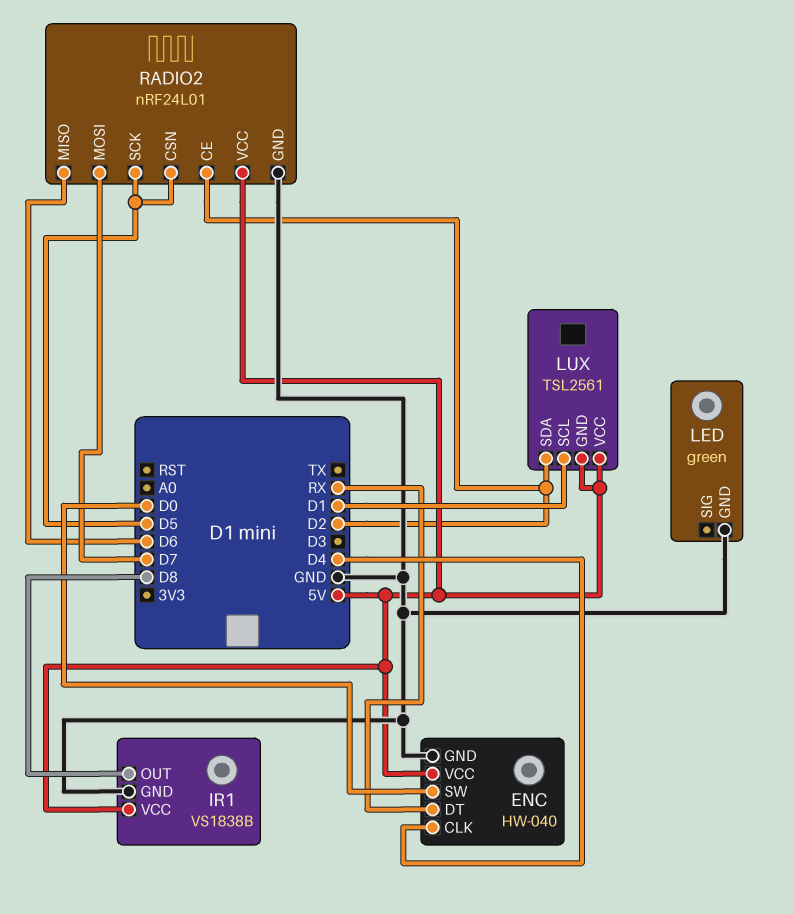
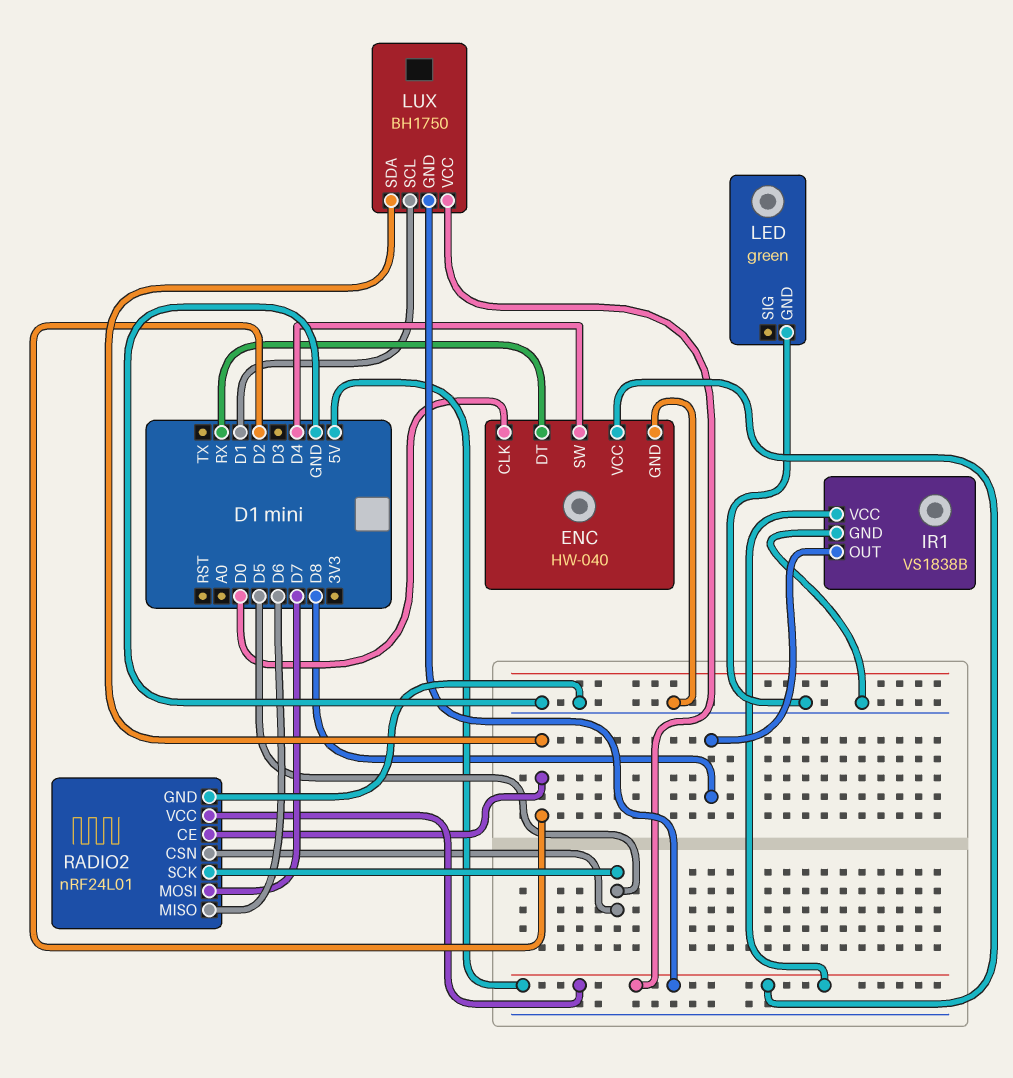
ENC pin CLK: D4 -> D0
ENC pin SW: D0 -> D4
LUX: TSL2561 -> BH1750

